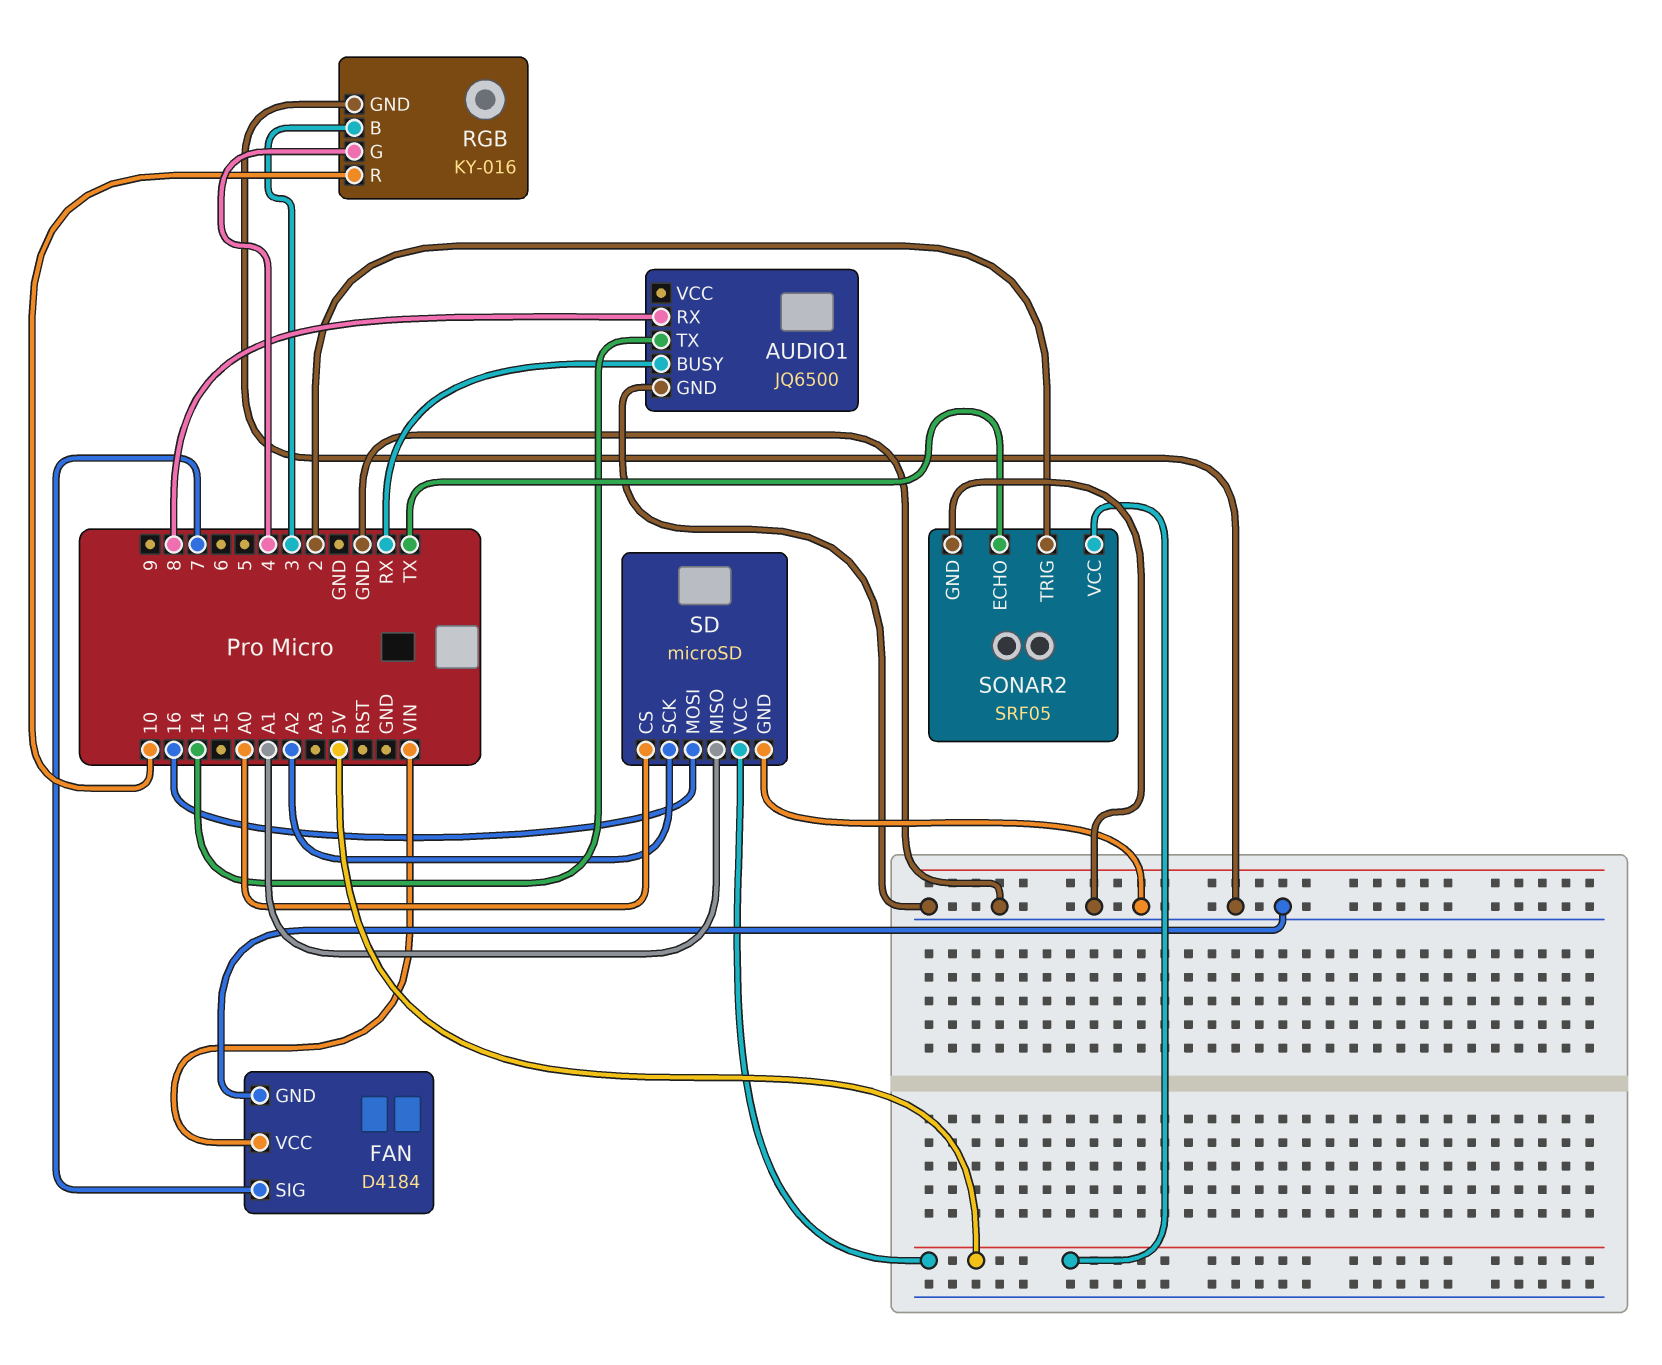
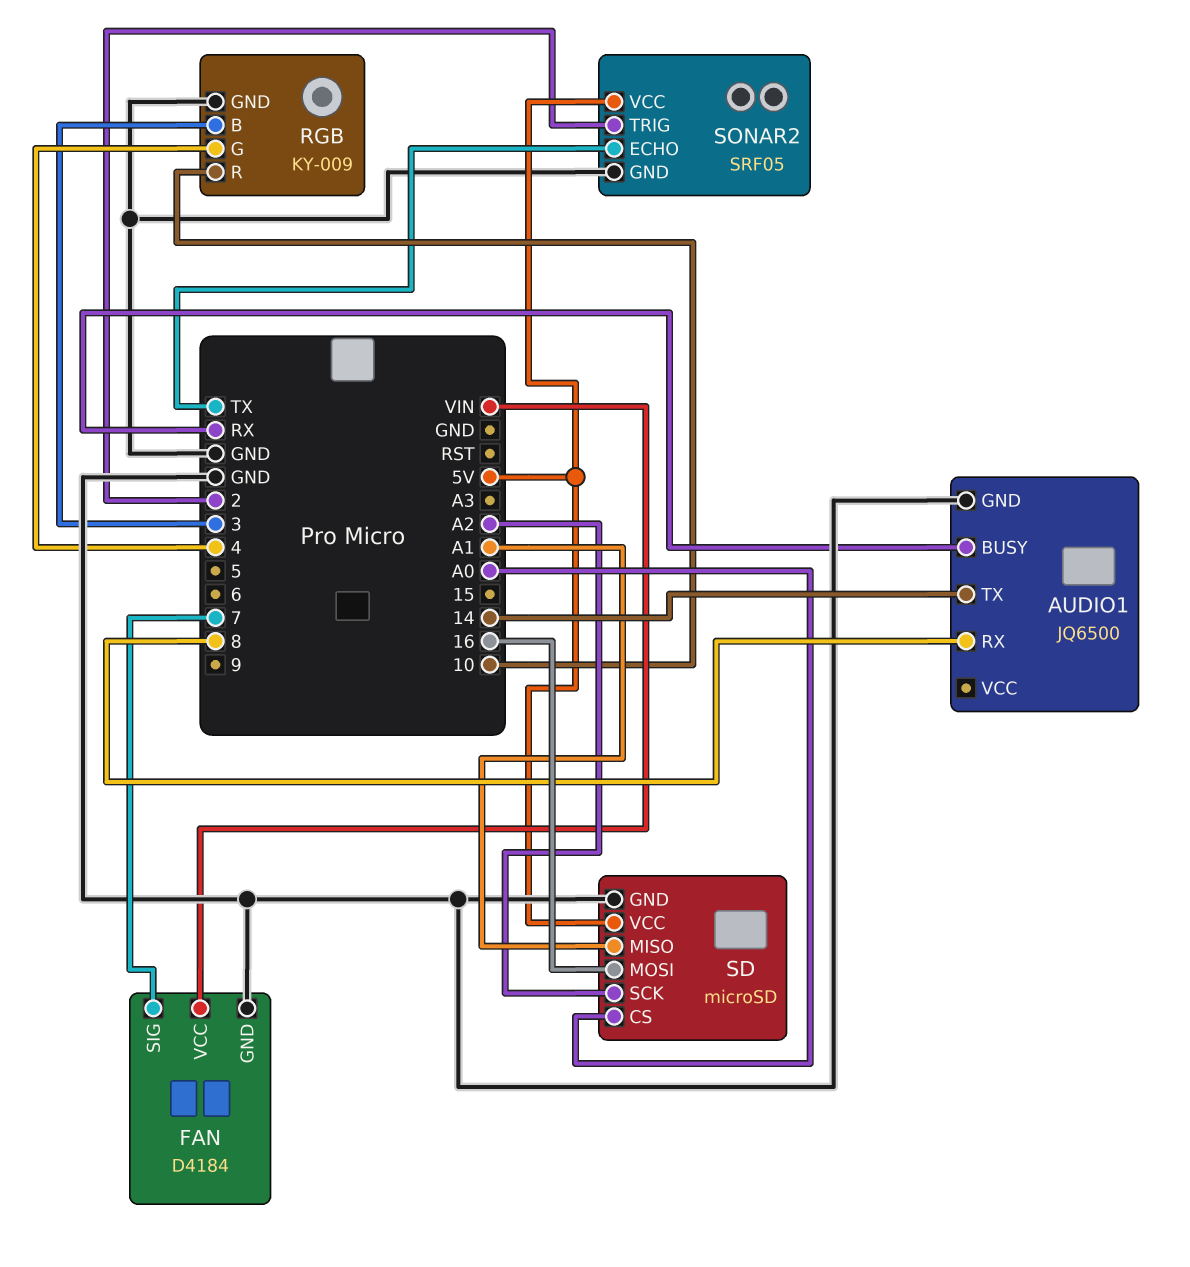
RGB: KY-016 -> KY-009

